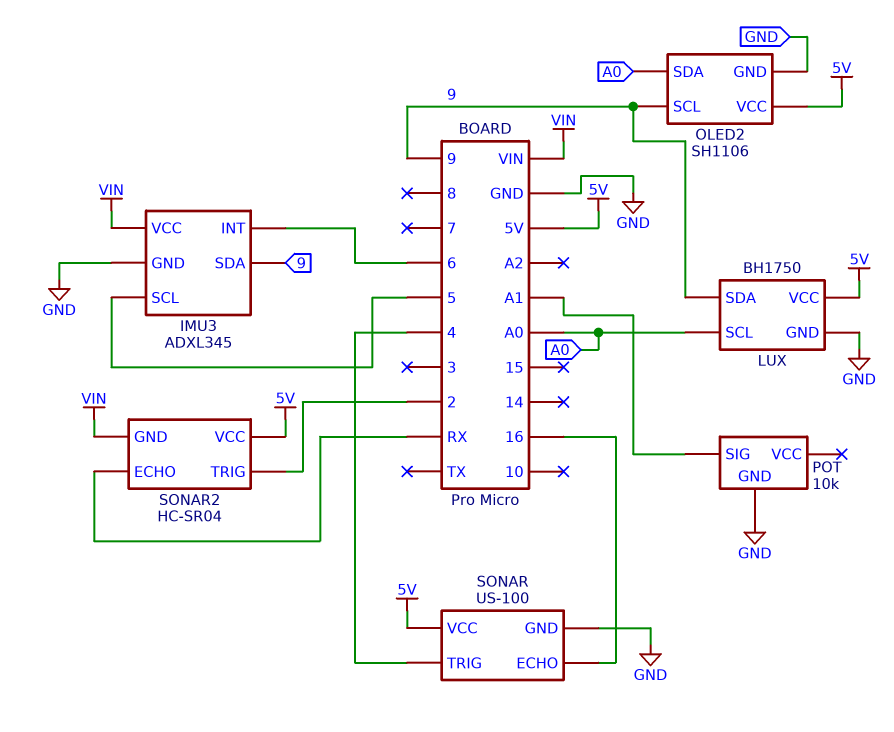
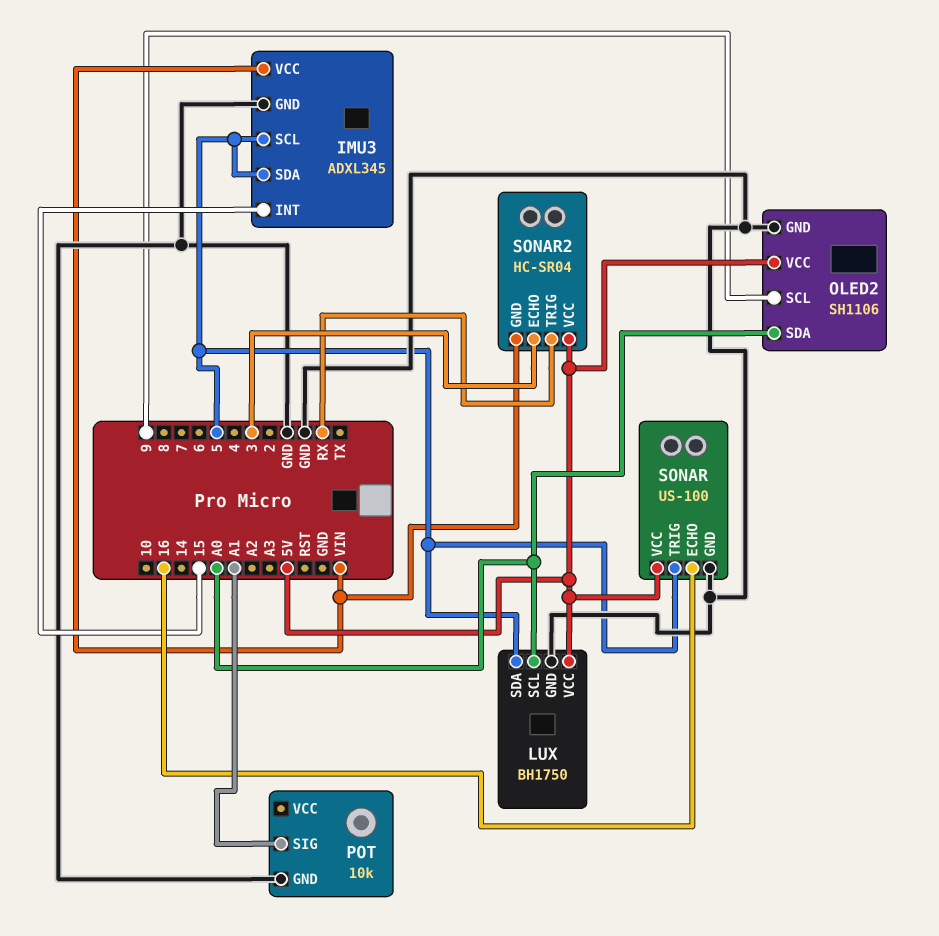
IMU3 pin INT: 6 -> 15
IMU3 pin SDA: 9 -> 5
LUX pin SDA: 9 -> 5
SONAR pin TRIG: 4 -> 5
SONAR2 pin ECHO: RX -> 3
SONAR2 pin TRIG: 2 -> RX

